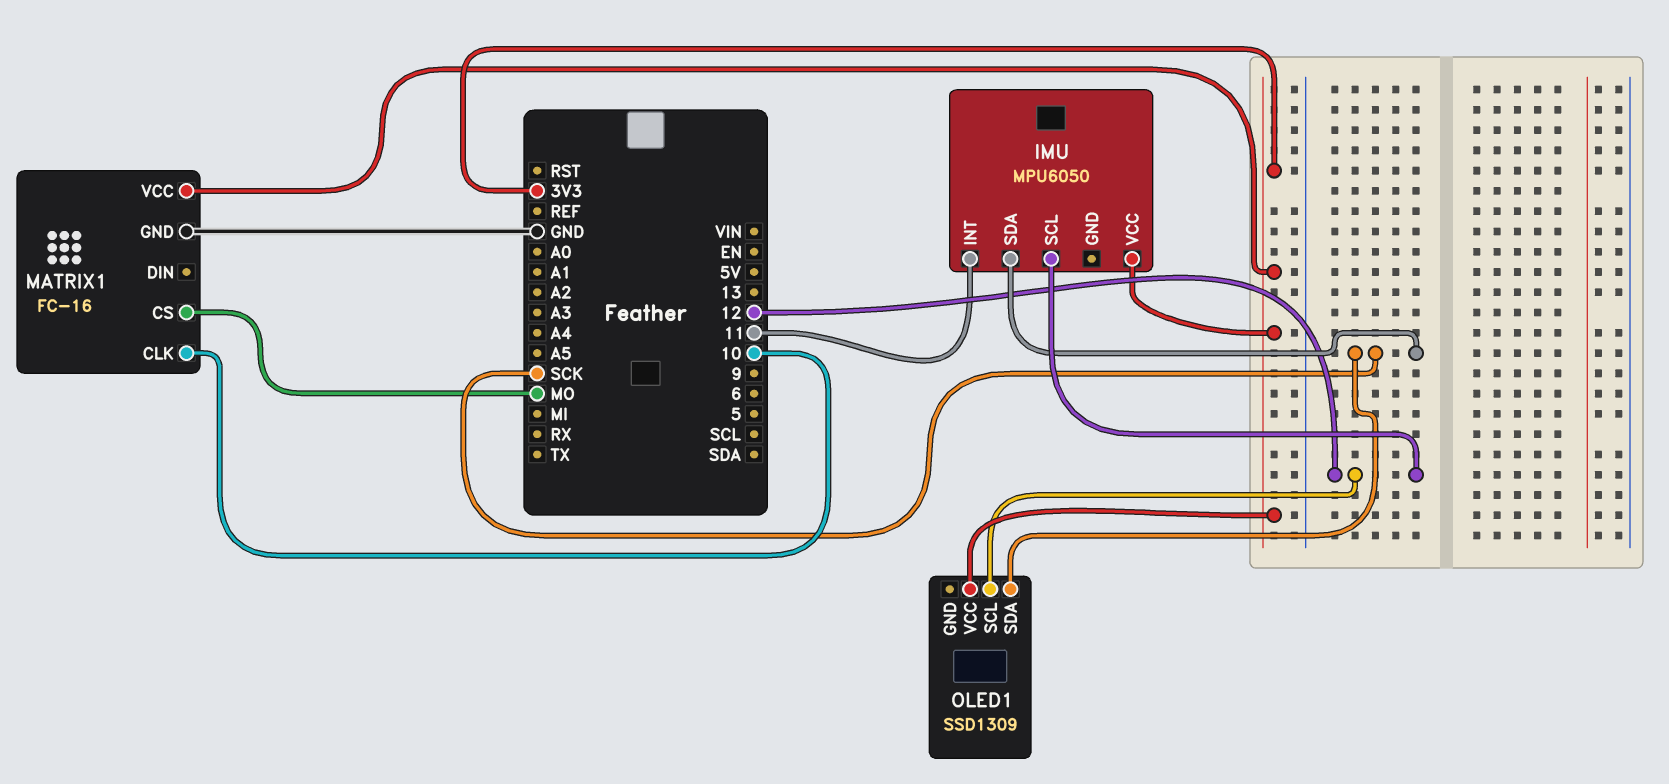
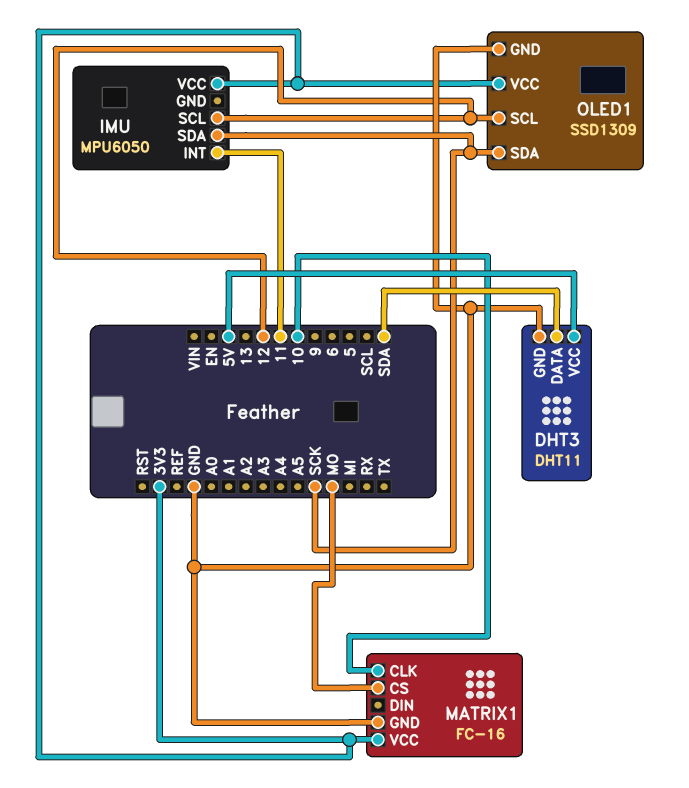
DHT3: none -> DHT11
DHT3 pin DATA: none -> SDA
DHT3 pin GND: none -> GND
DHT3 pin VCC: none -> 5V
OLED1 pin GND: none -> GND

